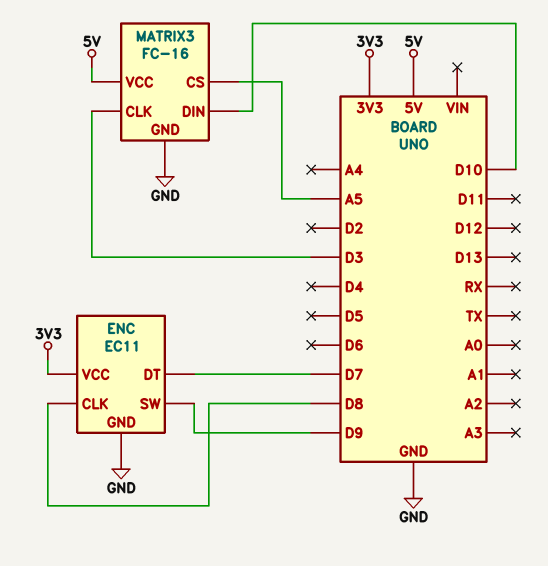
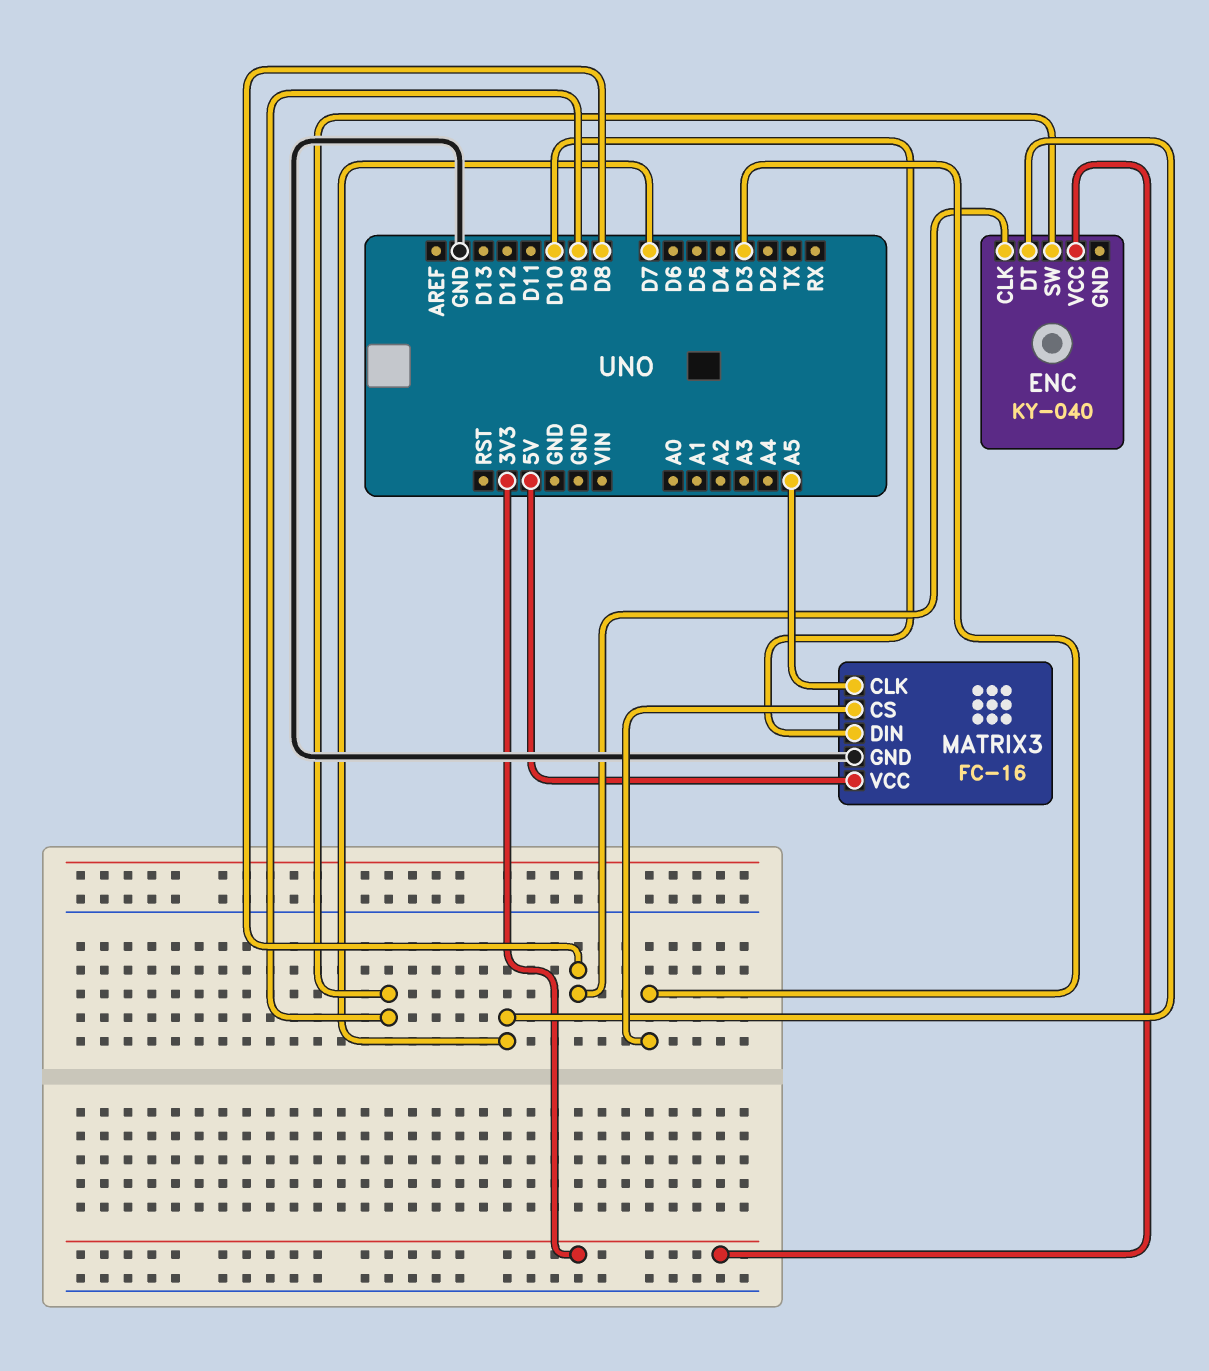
ENC: EC11 -> KY-040
ENC pin GND: GND -> none
MATRIX3 pin CLK: D3 -> A5
MATRIX3 pin CS: A5 -> D3

